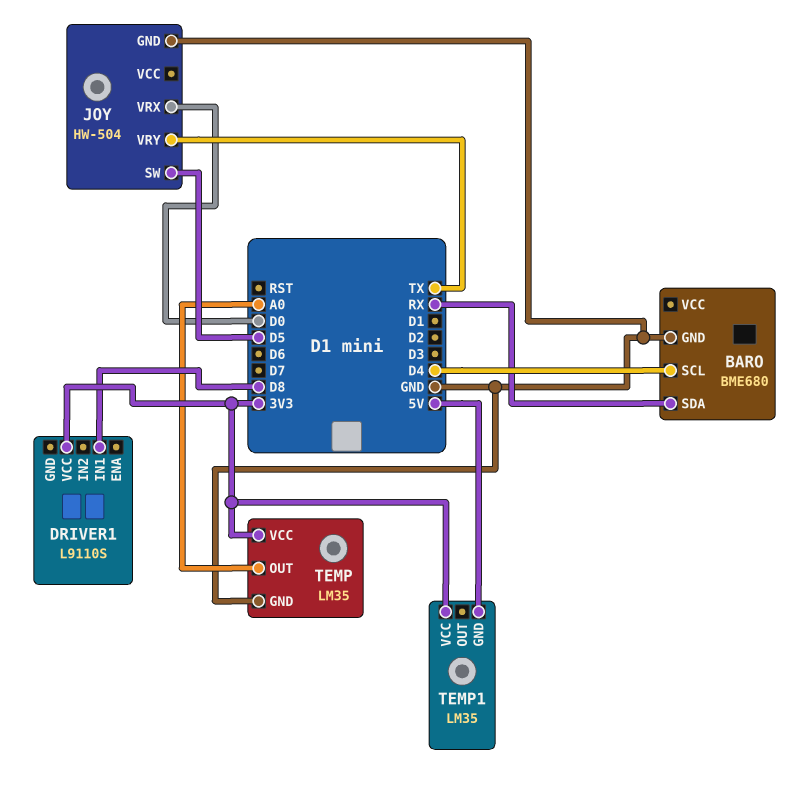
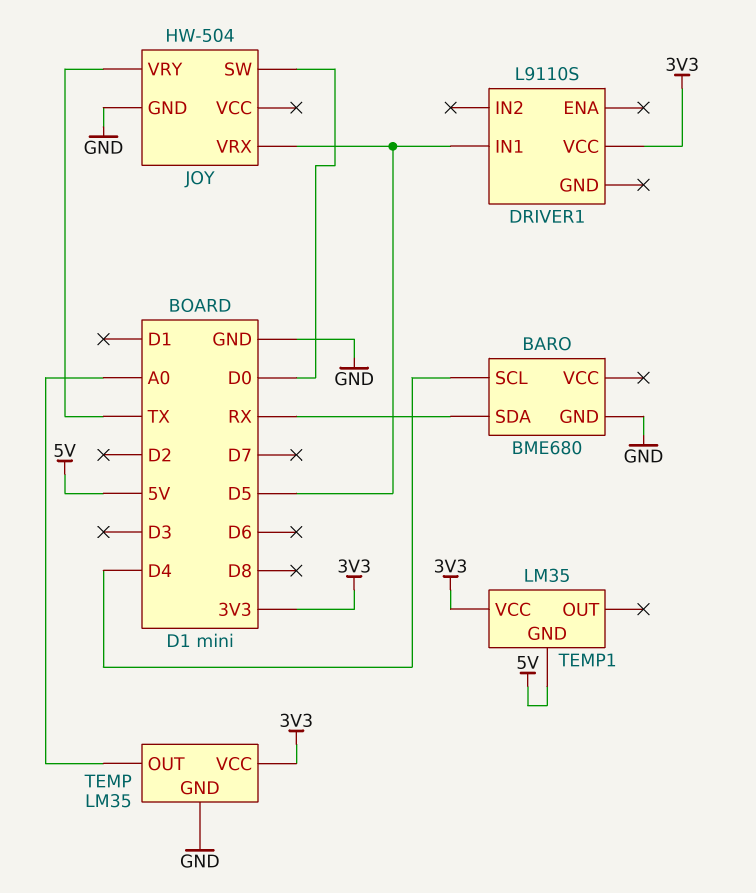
DRIVER1 pin IN1: D8 -> D5
JOY pin SW: D5 -> D0
JOY pin VRX: D0 -> D5

